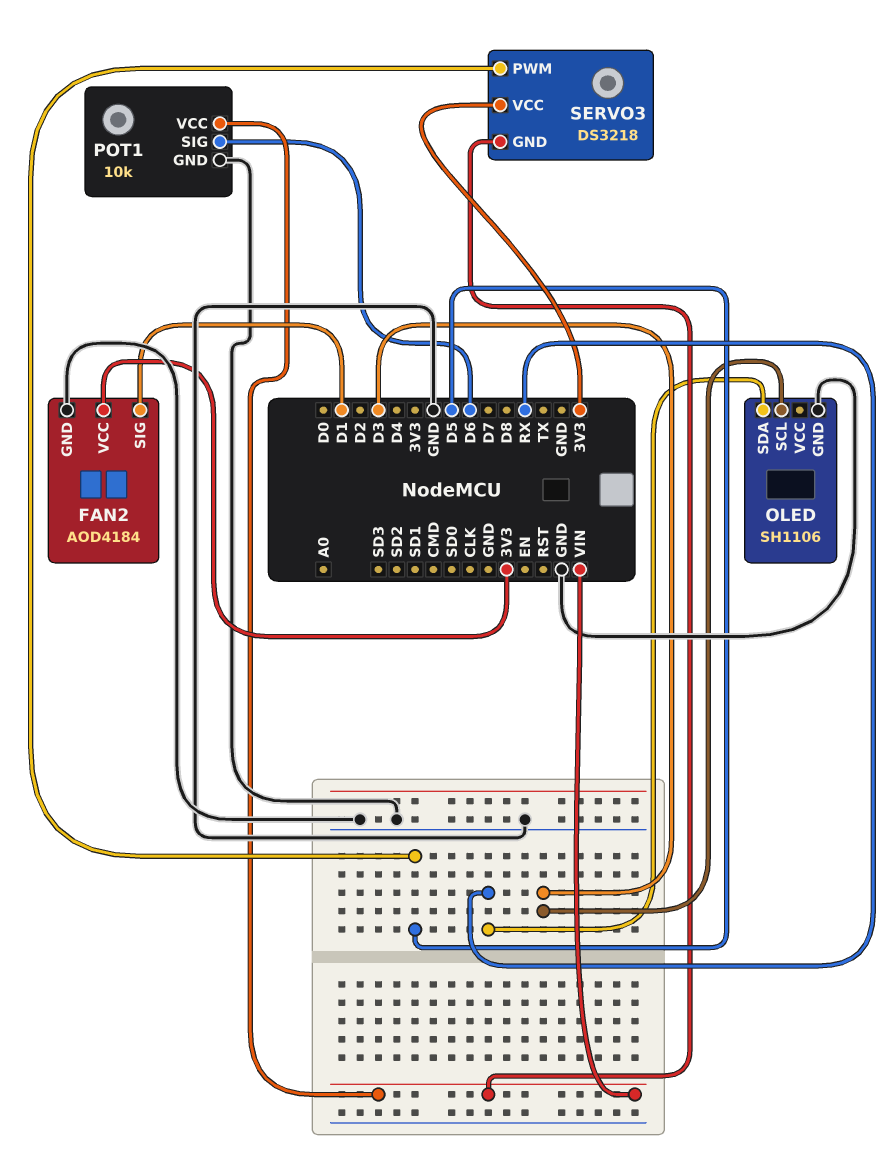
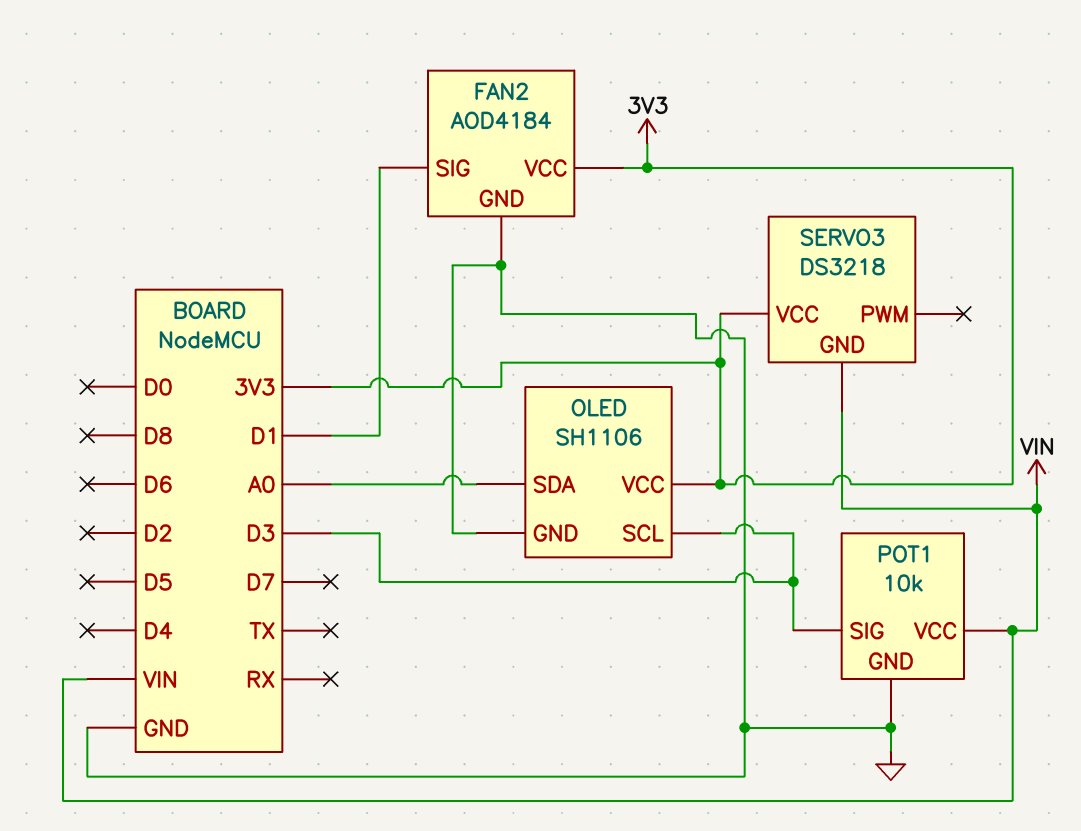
OLED pin SDA: RX -> A0
OLED pin VCC: none -> 3V3
POT1 pin SIG: D6 -> D3
SERVO3 pin PWM: D5 -> none

